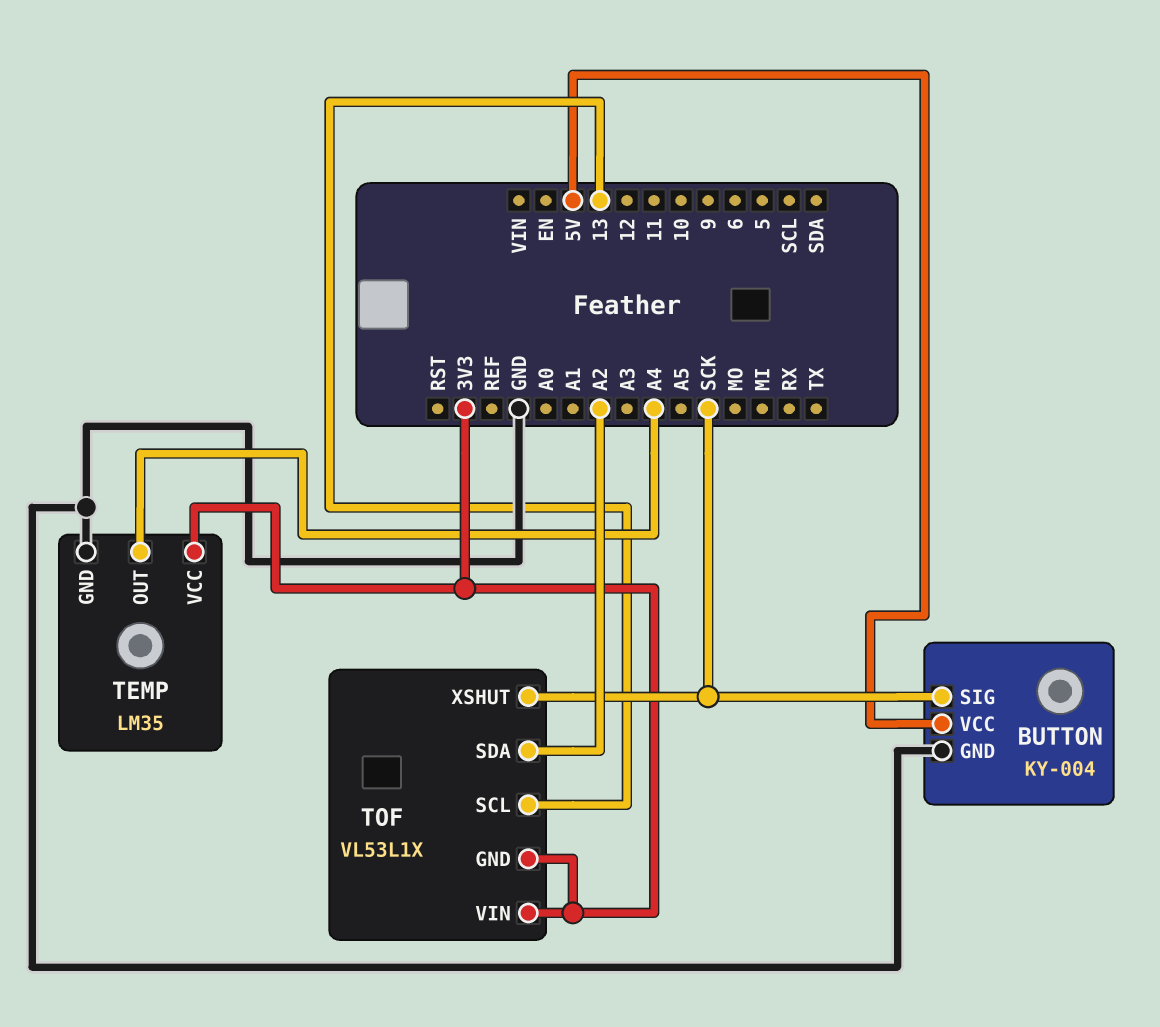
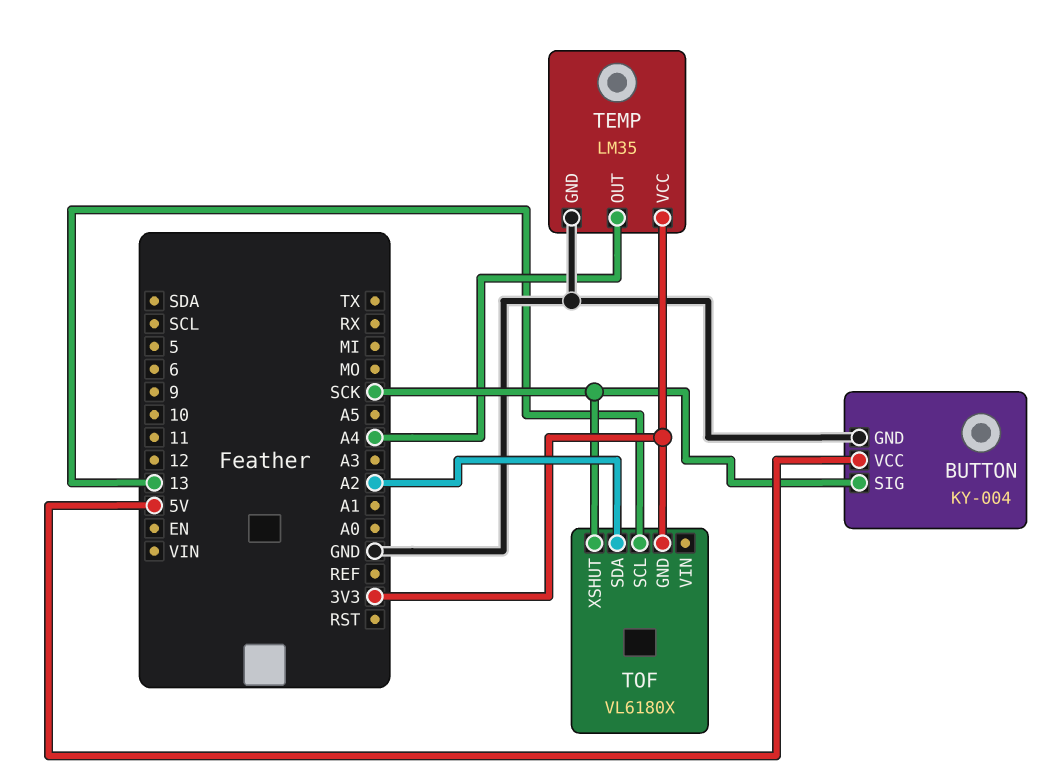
TOF: VL53L1X -> VL6180X
TOF pin VIN: 3V3 -> none

